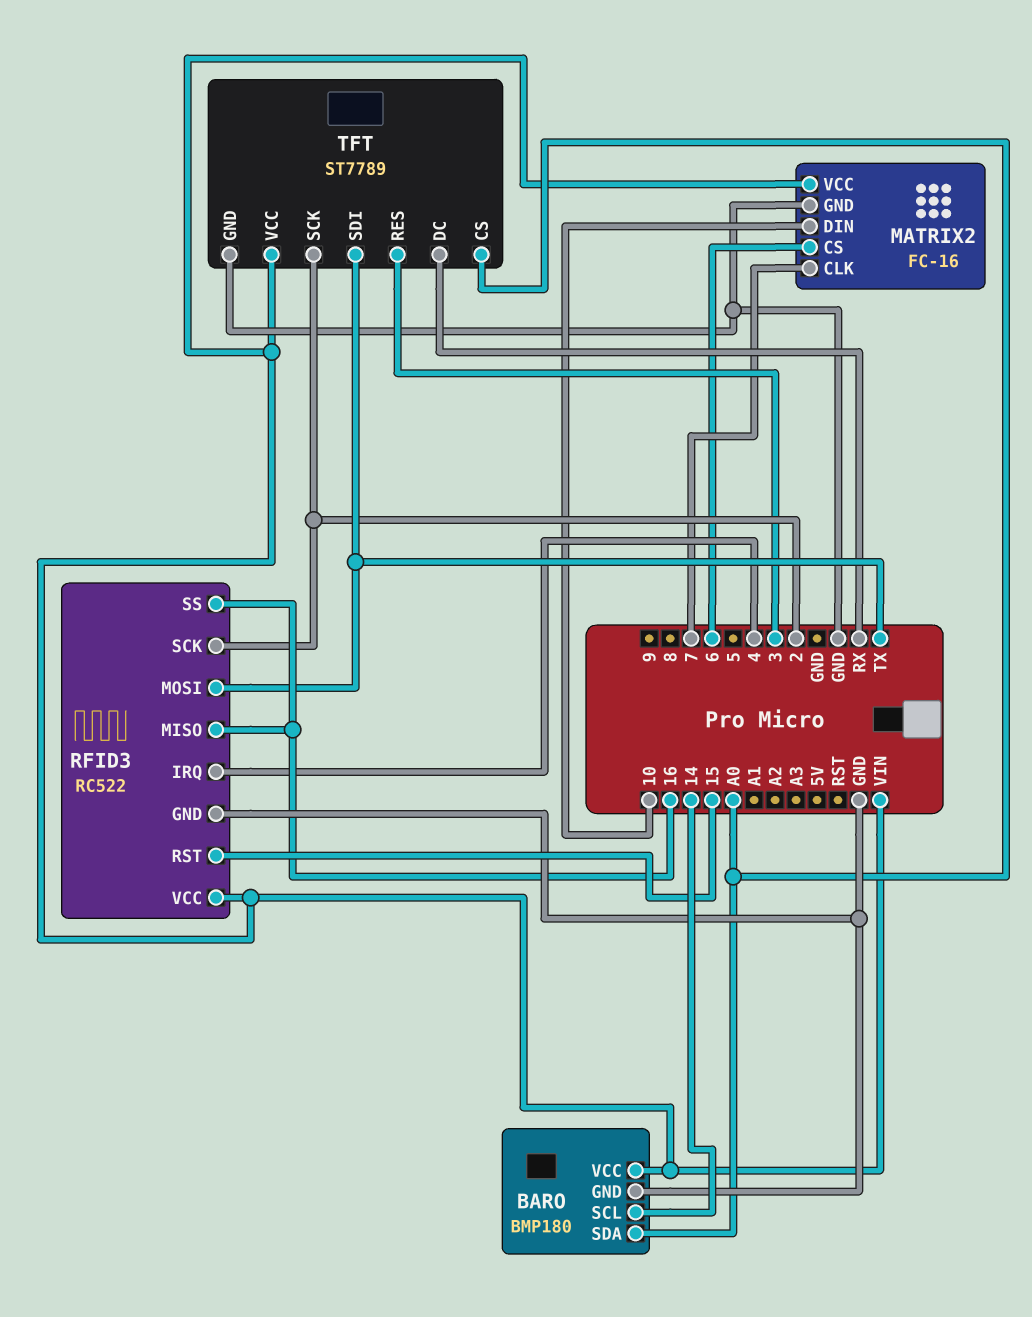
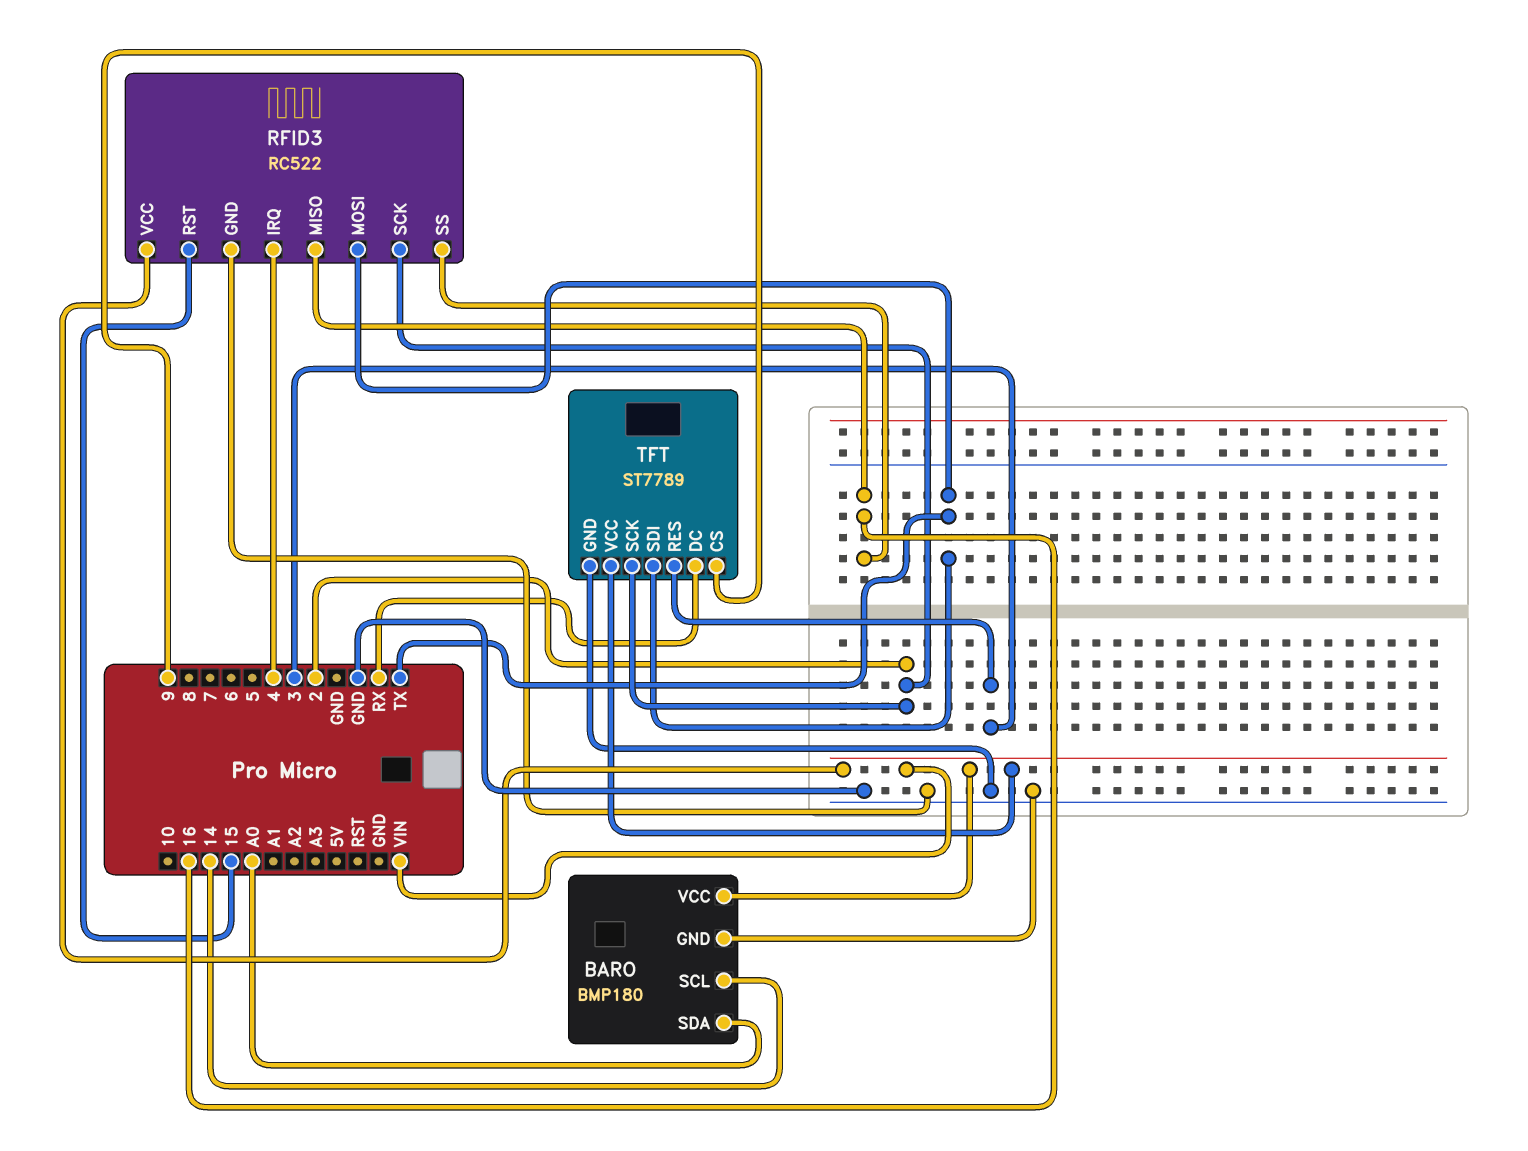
MATRIX2: FC-16 -> none
MATRIX2 pin CLK: 7 -> none
MATRIX2 pin CS: 6 -> none
MATRIX2 pin DIN: 10 -> none
MATRIX2 pin GND: GND -> none
MATRIX2 pin VCC: VIN -> none
TFT pin CS: A0 -> 9

